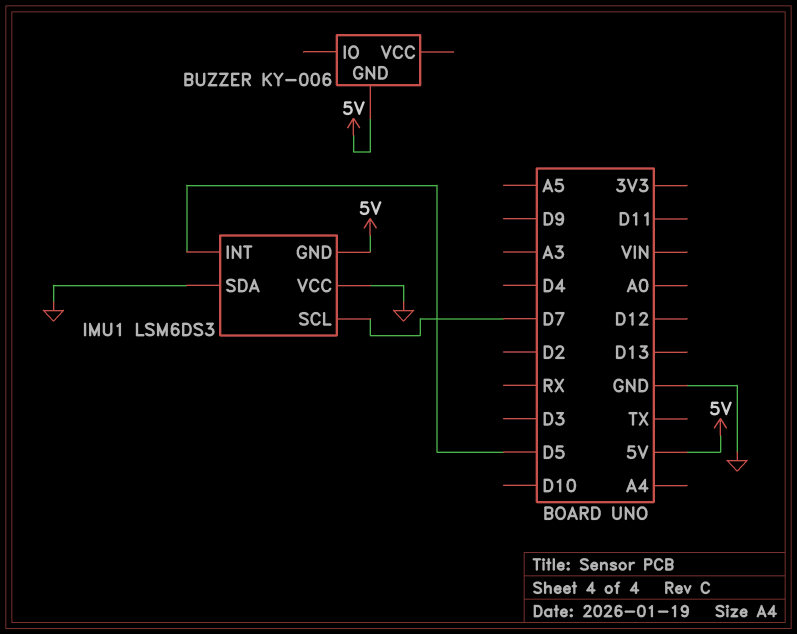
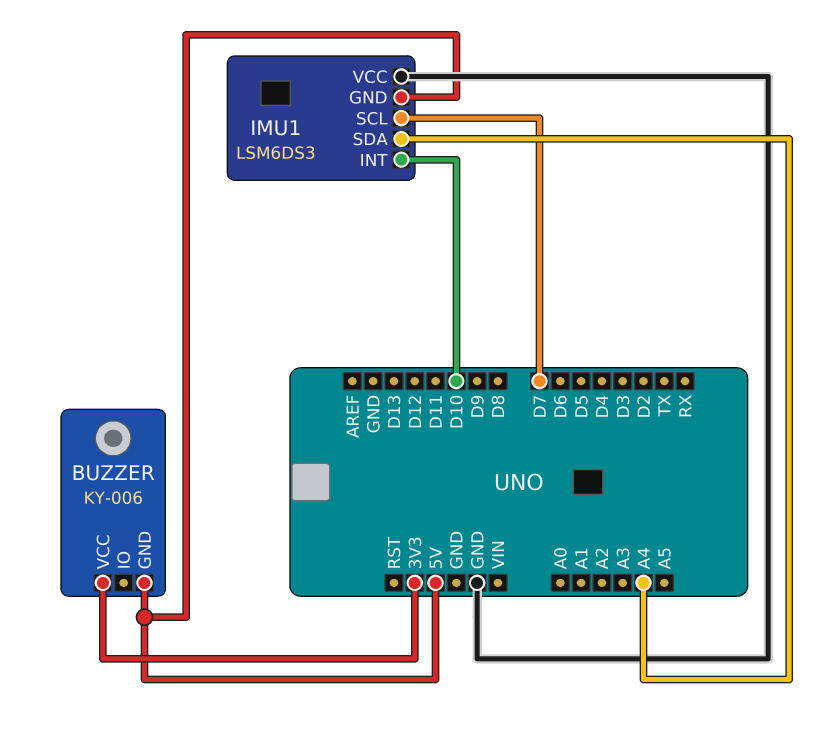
BUZZER pin VCC: none -> 3V3
IMU1 pin INT: D5 -> D10
IMU1 pin SDA: GND -> A4

